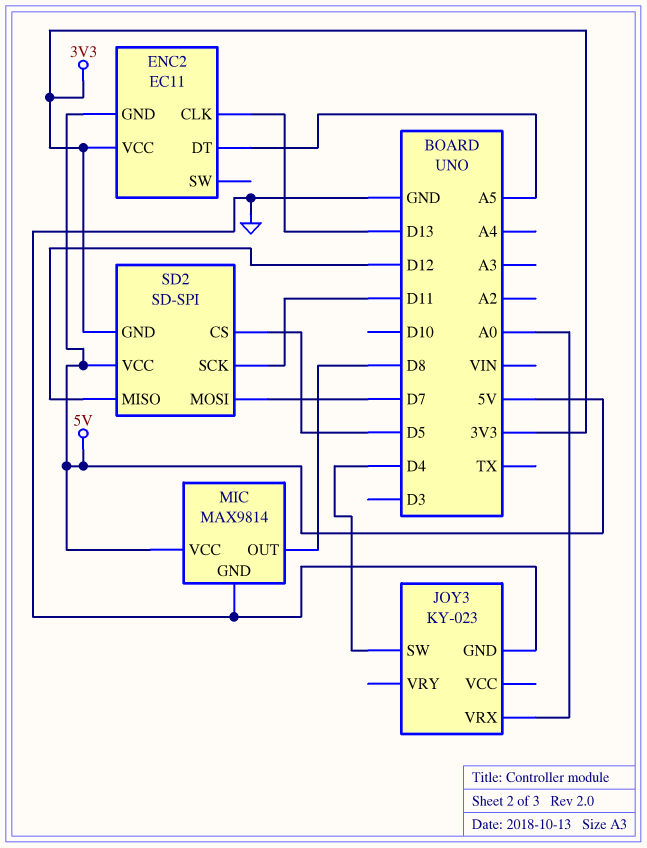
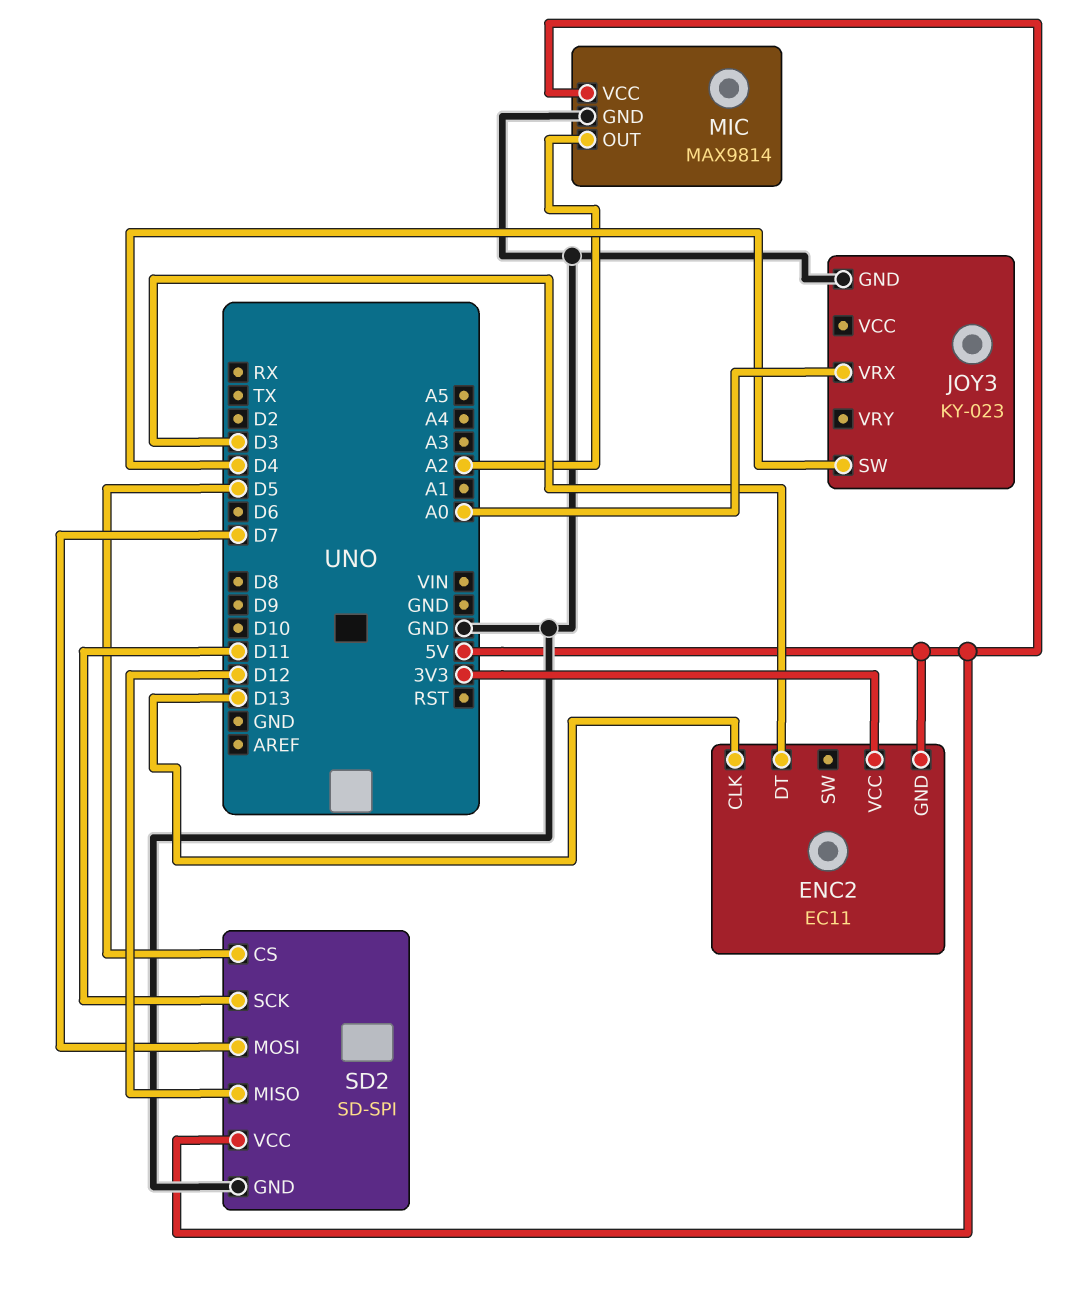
ENC2 pin DT: A5 -> D3
MIC pin OUT: D8 -> A2
SD2 pin GND: 3V3 -> GND

